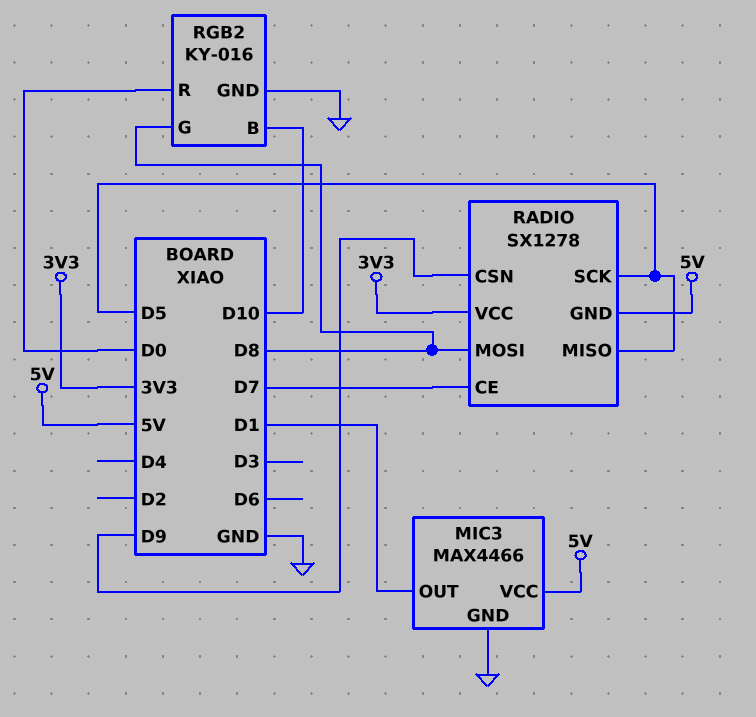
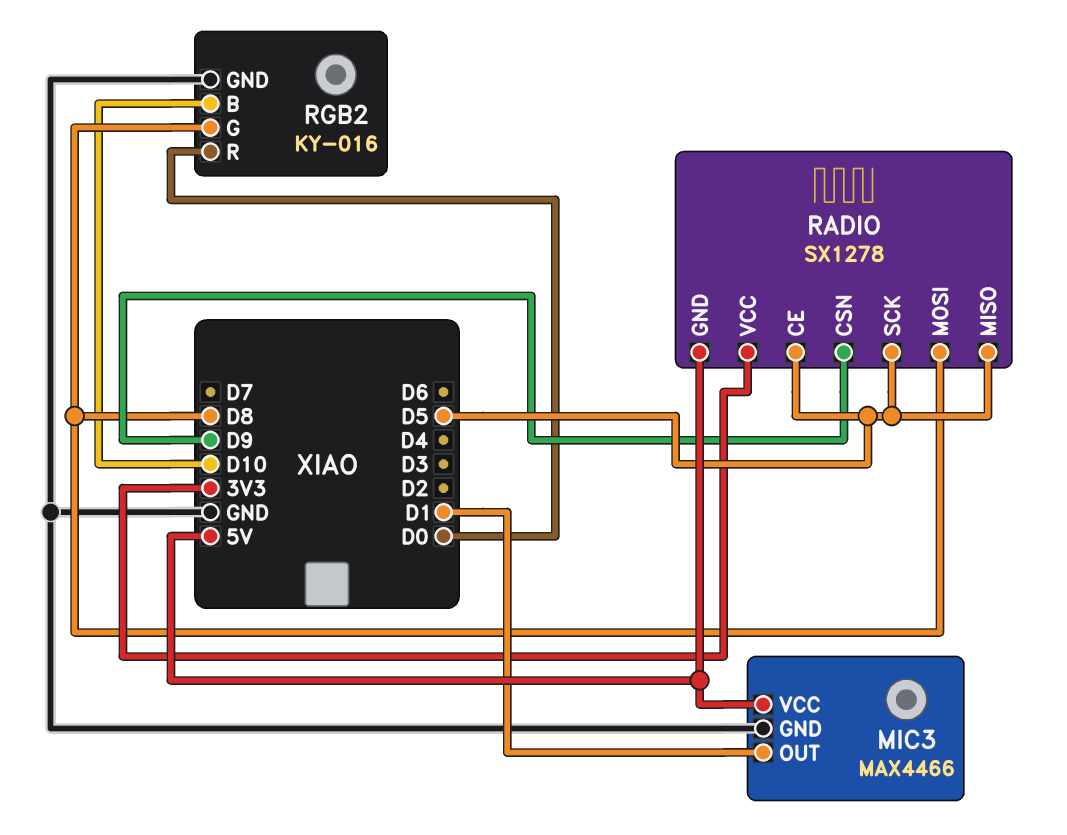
RADIO pin CE: D7 -> D5

